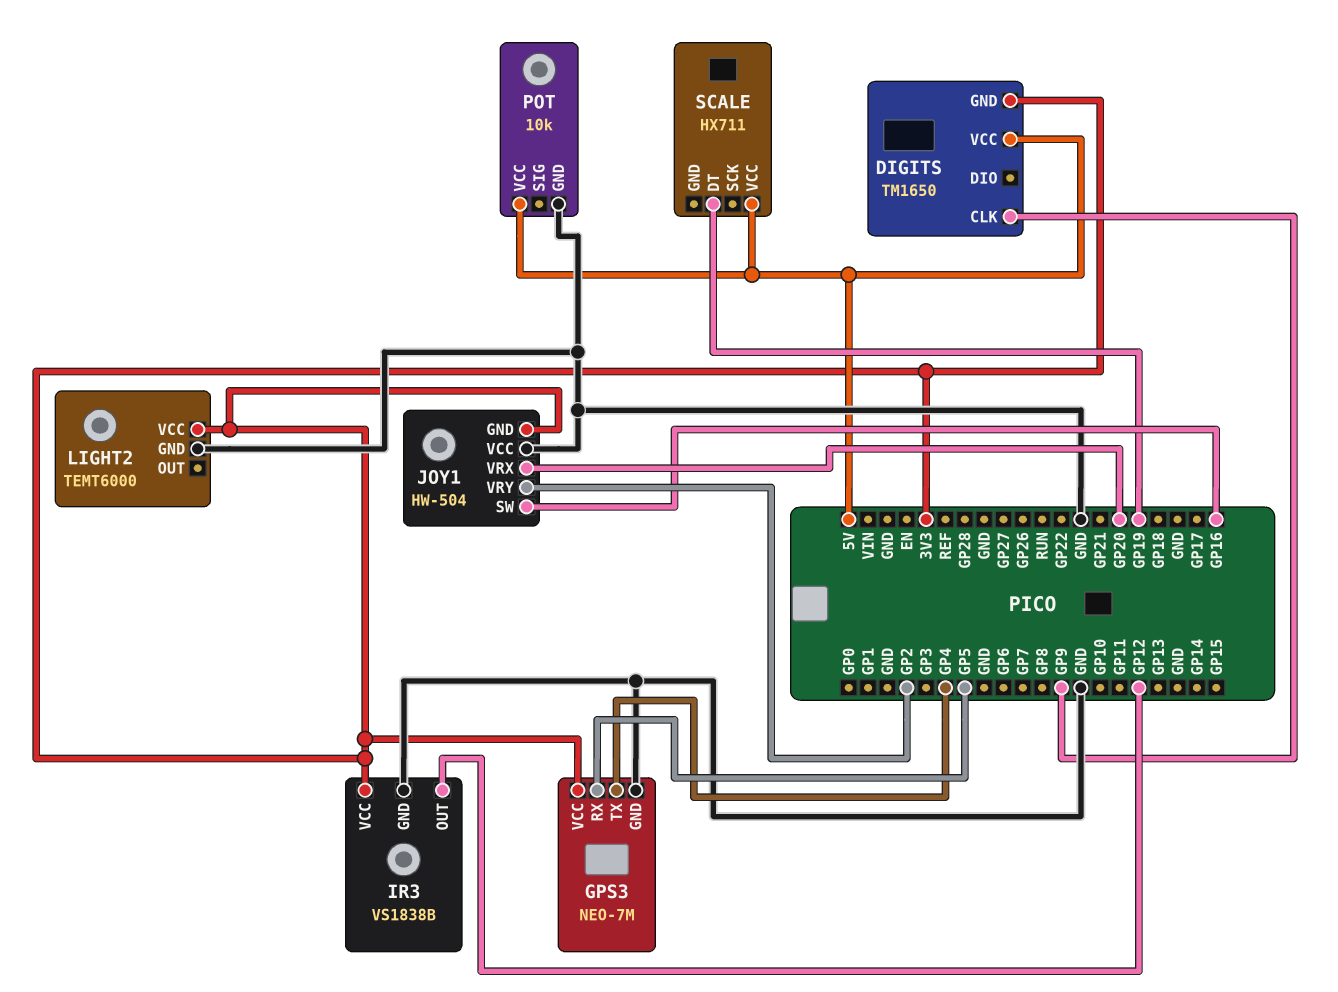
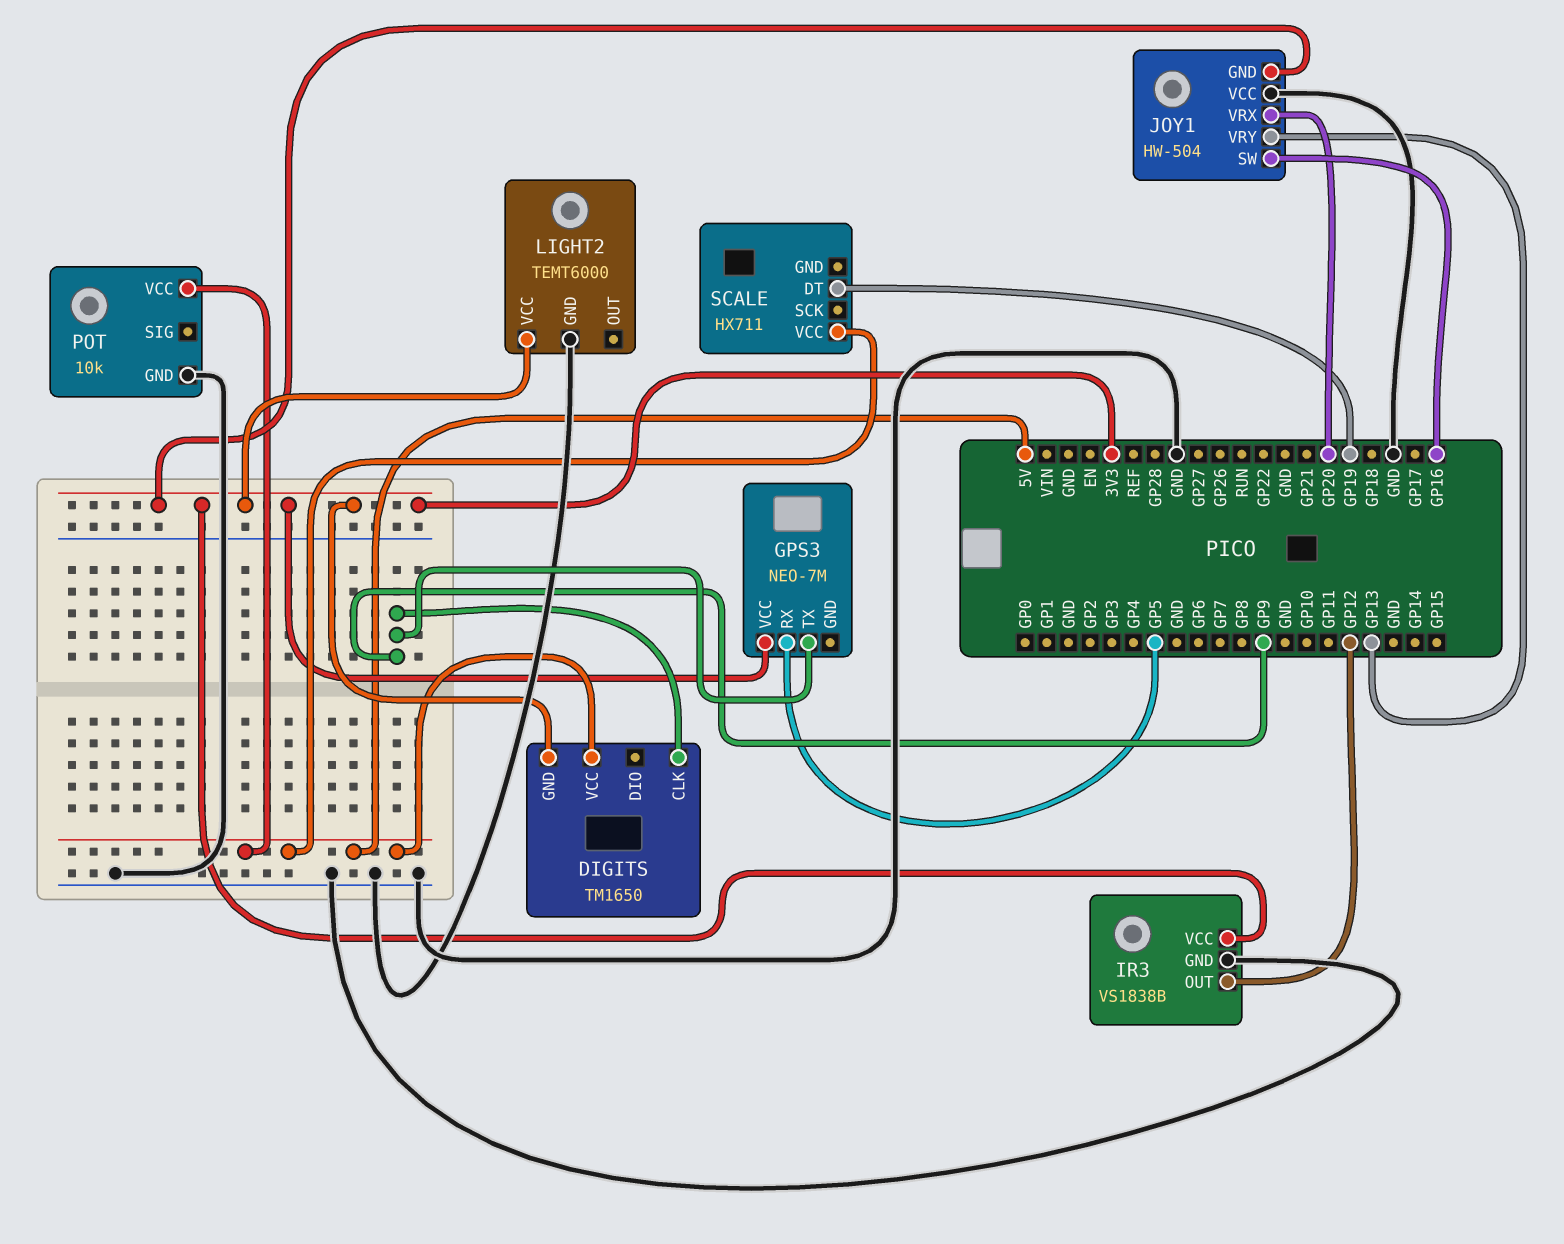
GPS3 pin GND: GND -> none
GPS3 pin TX: GP4 -> GP9
JOY1 pin VRY: GP2 -> GP13

